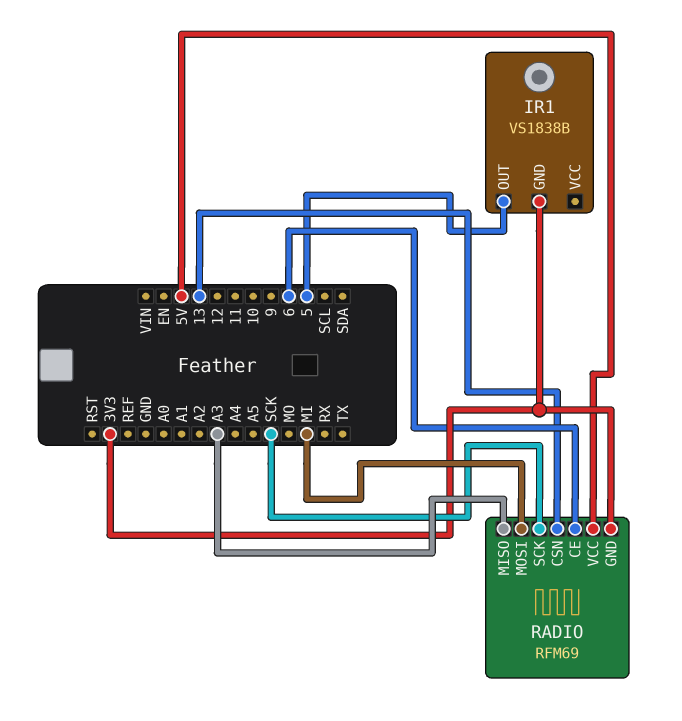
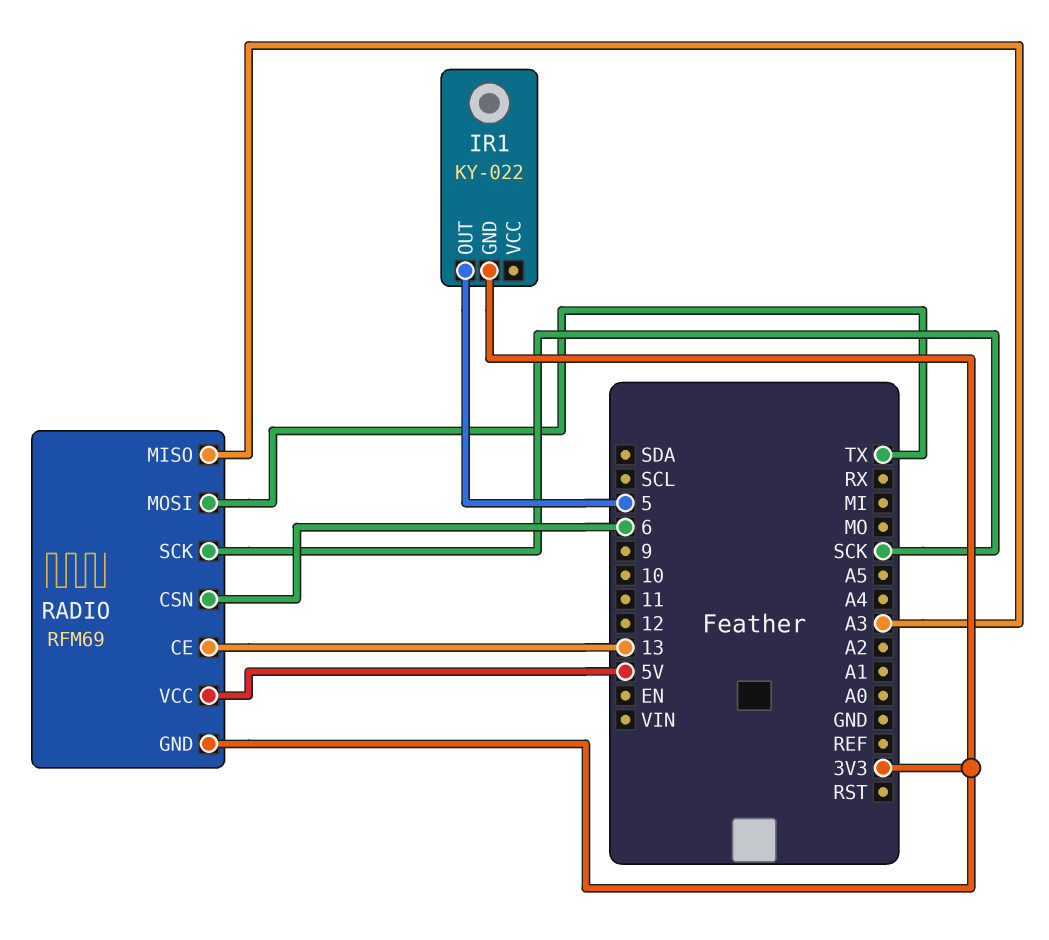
IR1: VS1838B -> KY-022
RADIO pin CE: 6 -> 13
RADIO pin CSN: 13 -> 6
RADIO pin MOSI: MI -> TX

